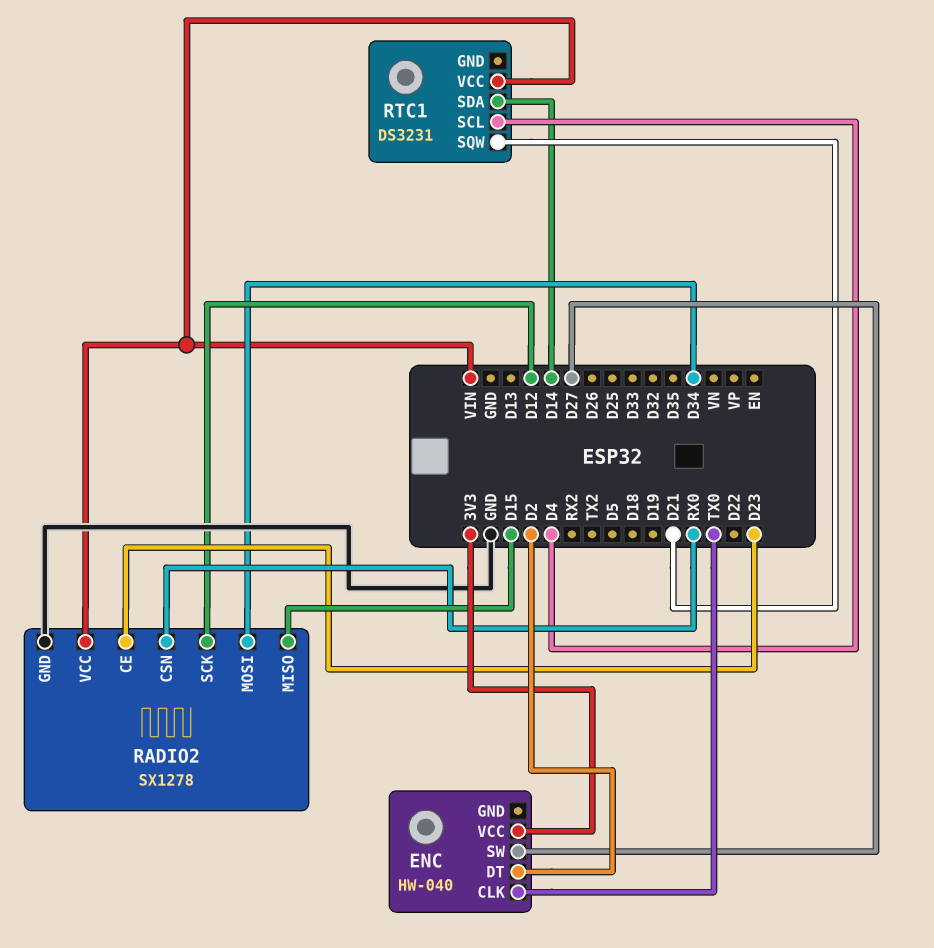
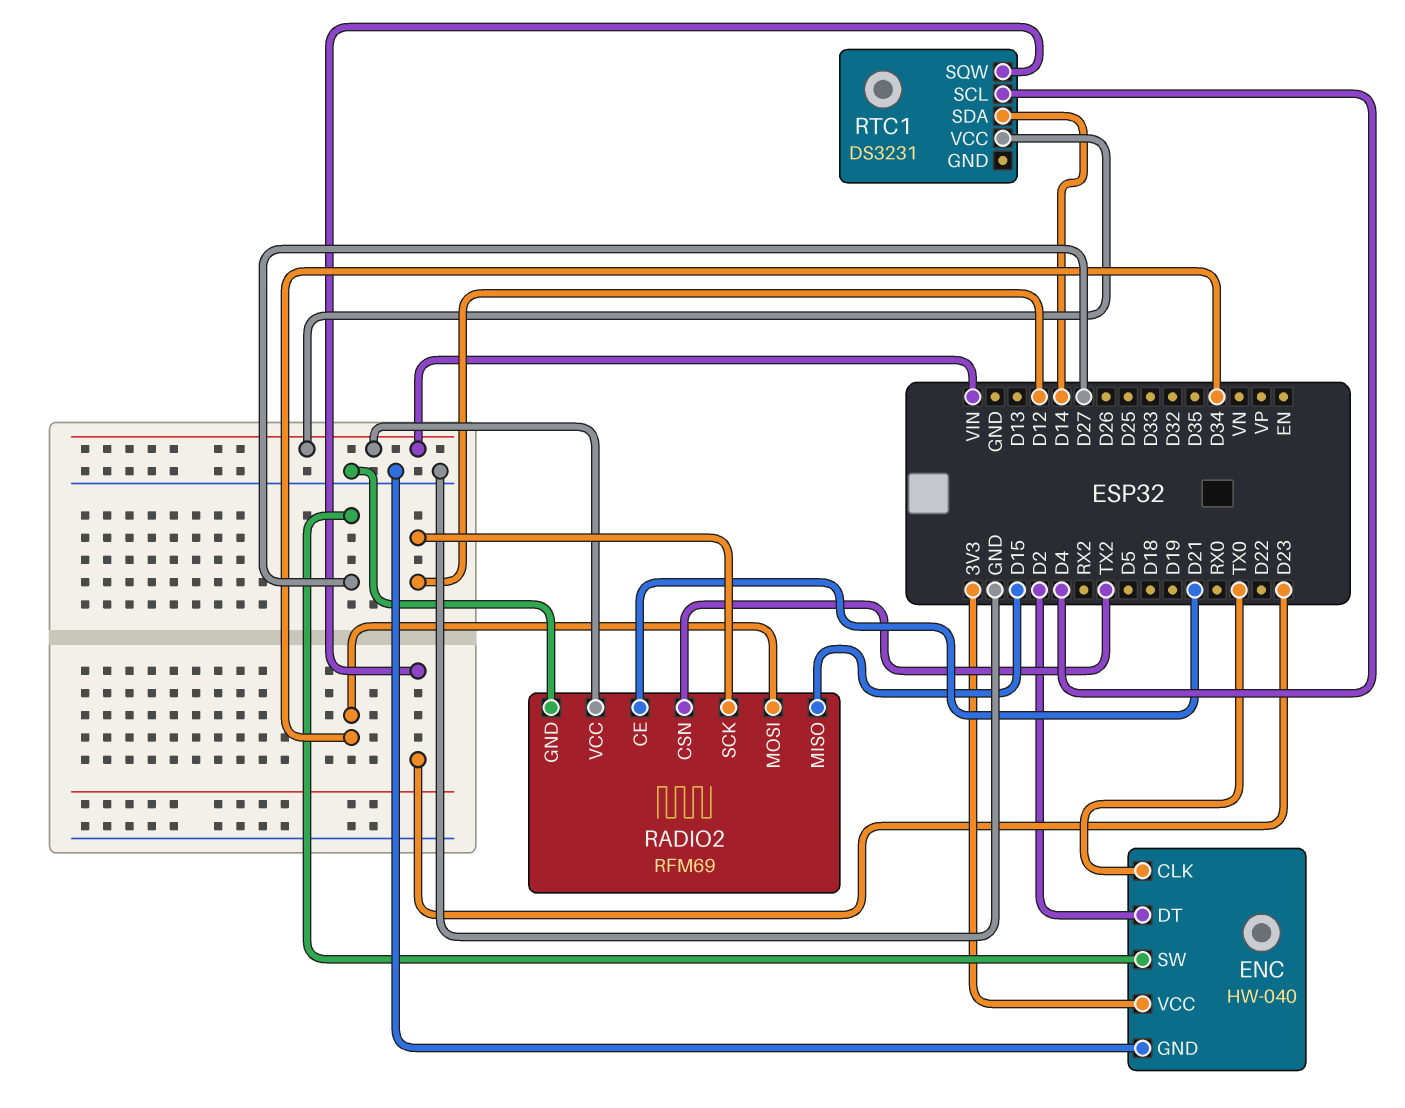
ENC pin GND: none -> GND
RADIO2: SX1278 -> RFM69
RADIO2 pin CE: D23 -> D21
RADIO2 pin CSN: RX0 -> TX2
RTC1 pin SQW: D21 -> D23

